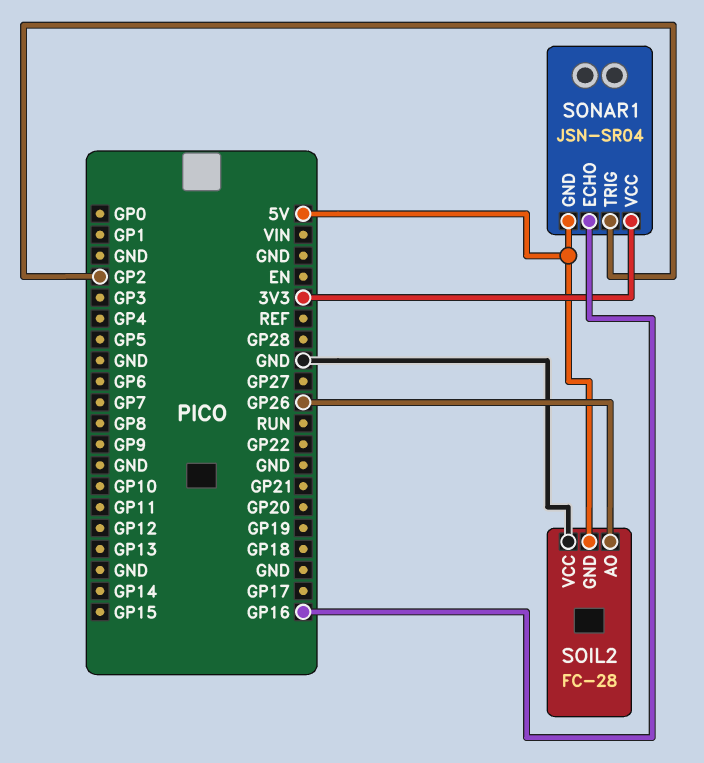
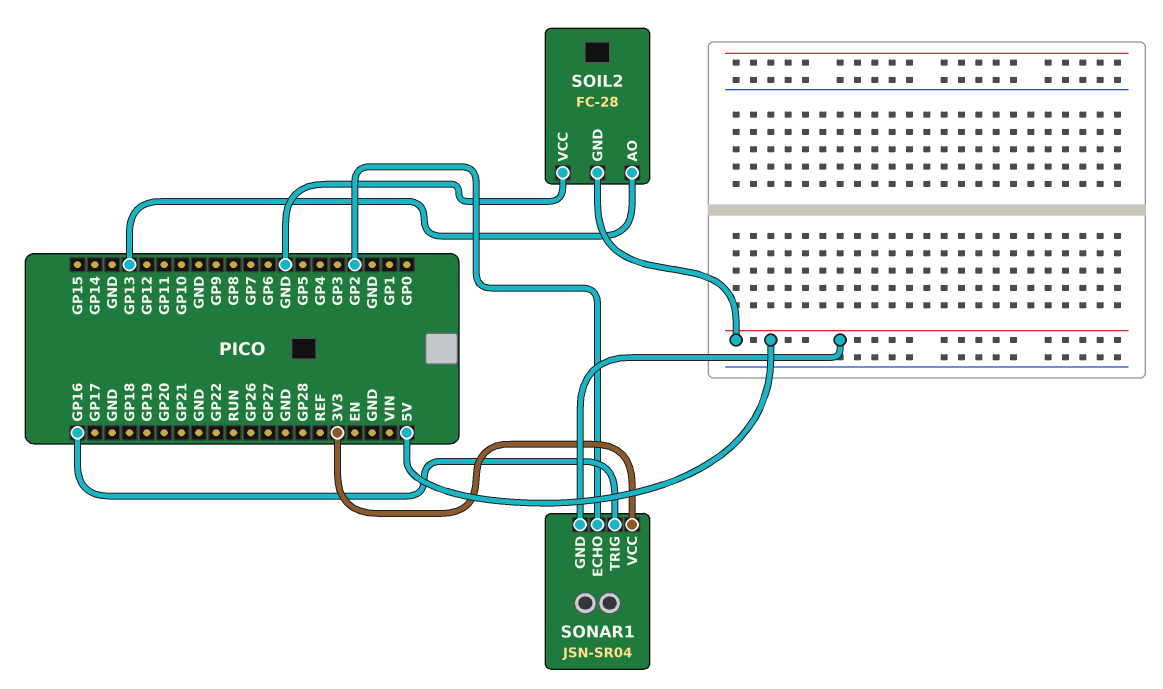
SOIL2 pin AO: GP26 -> GP13
SONAR1 pin ECHO: GP16 -> GP2
SONAR1 pin TRIG: GP2 -> GP16

